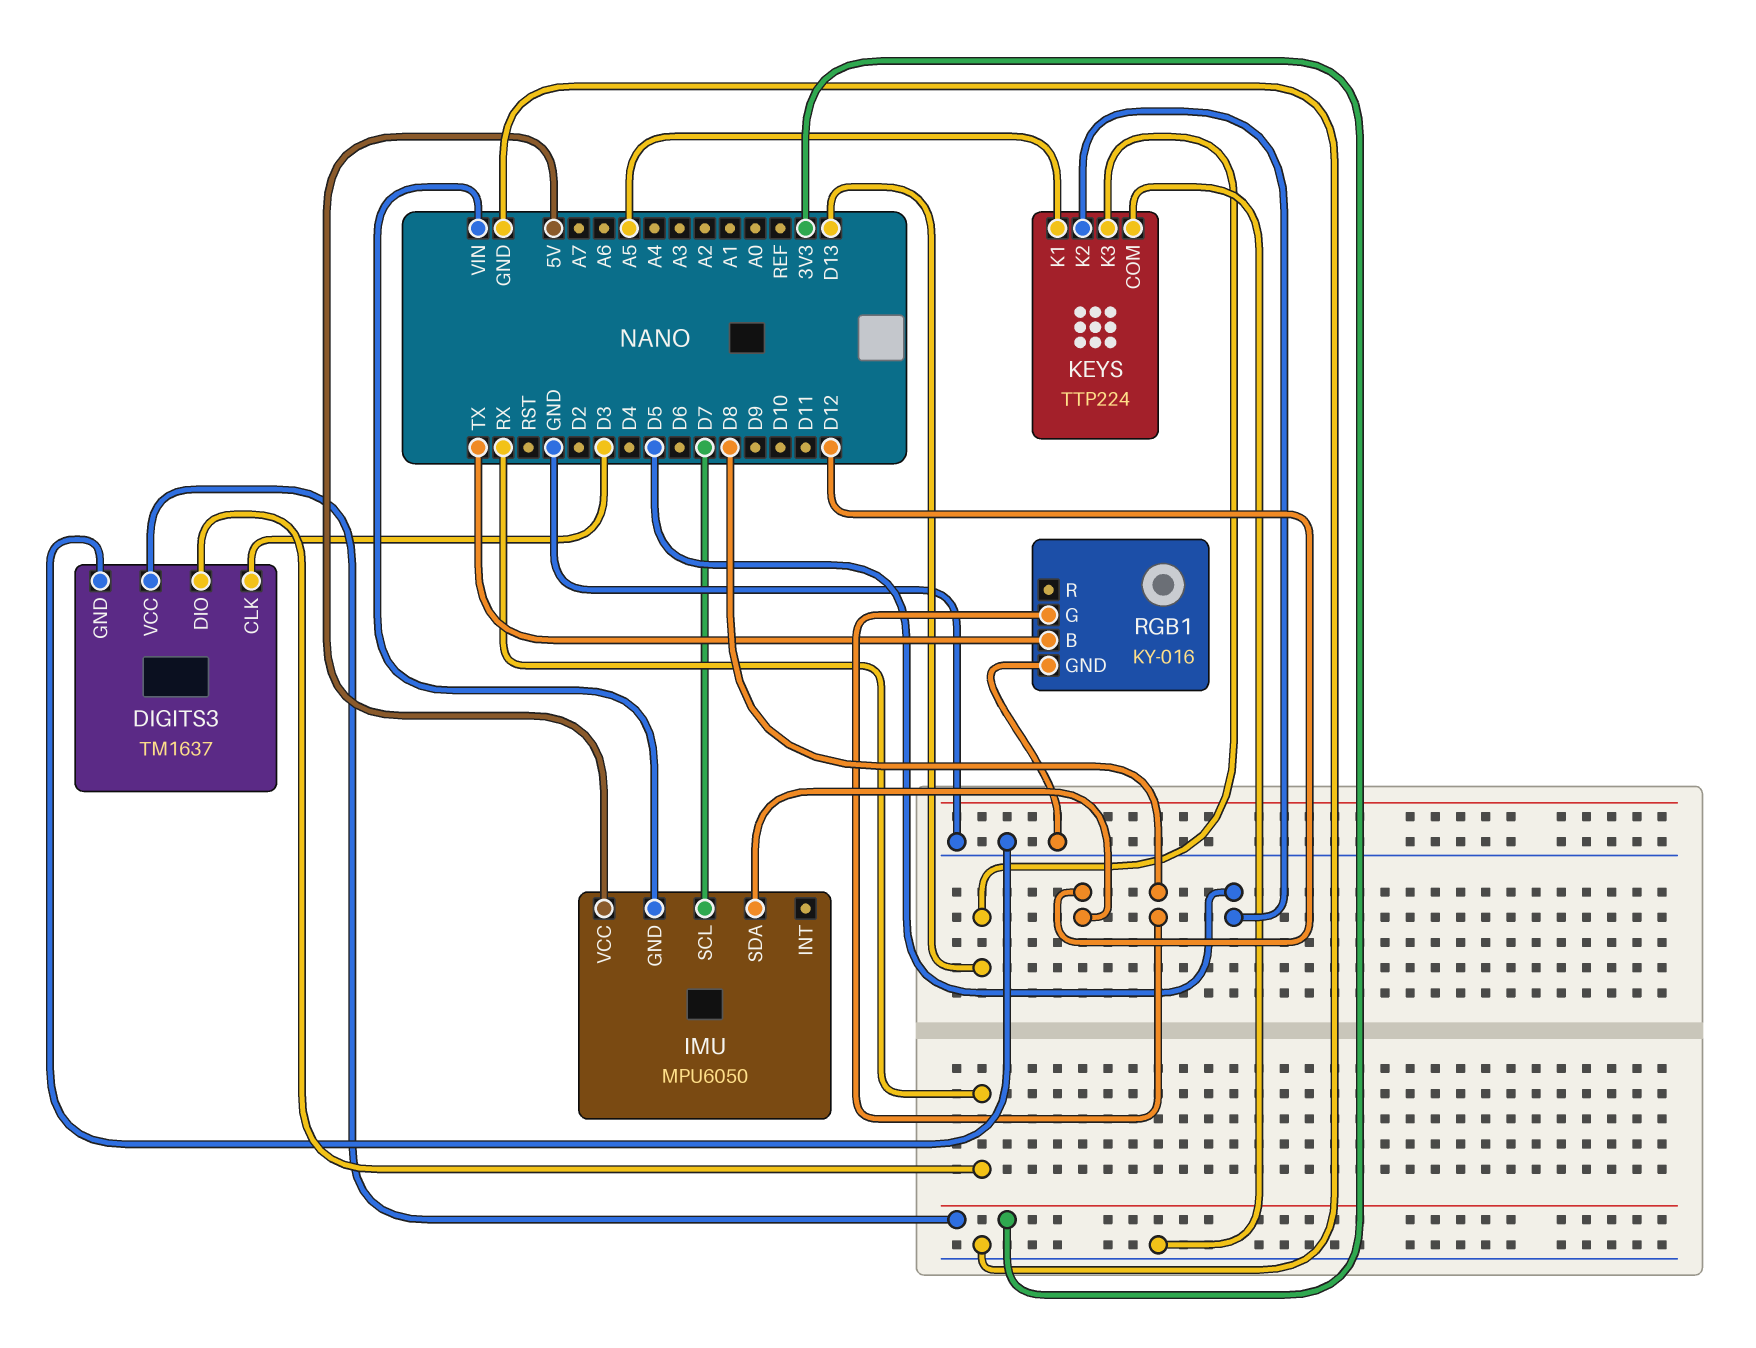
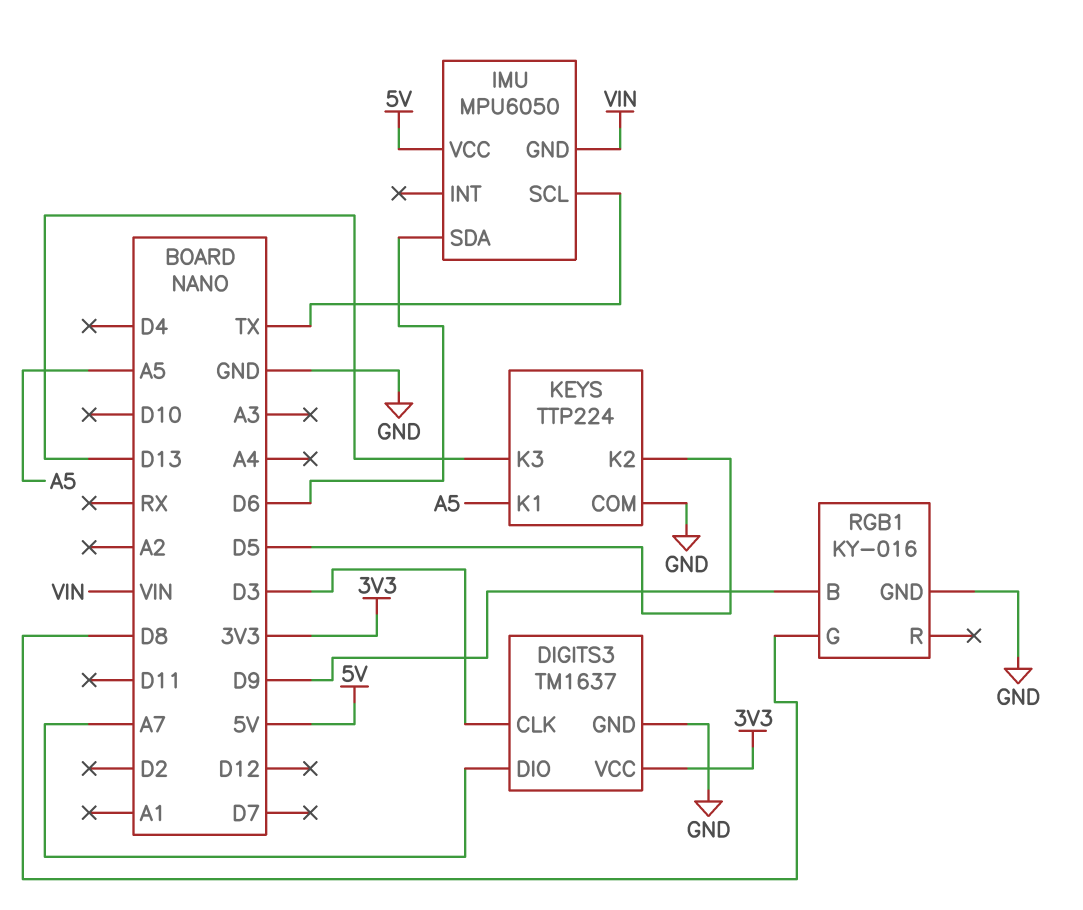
DIGITS3 pin DIO: RX -> A7
IMU pin SCL: D7 -> TX
IMU pin SDA: D12 -> D6
RGB1 pin B: TX -> D9

